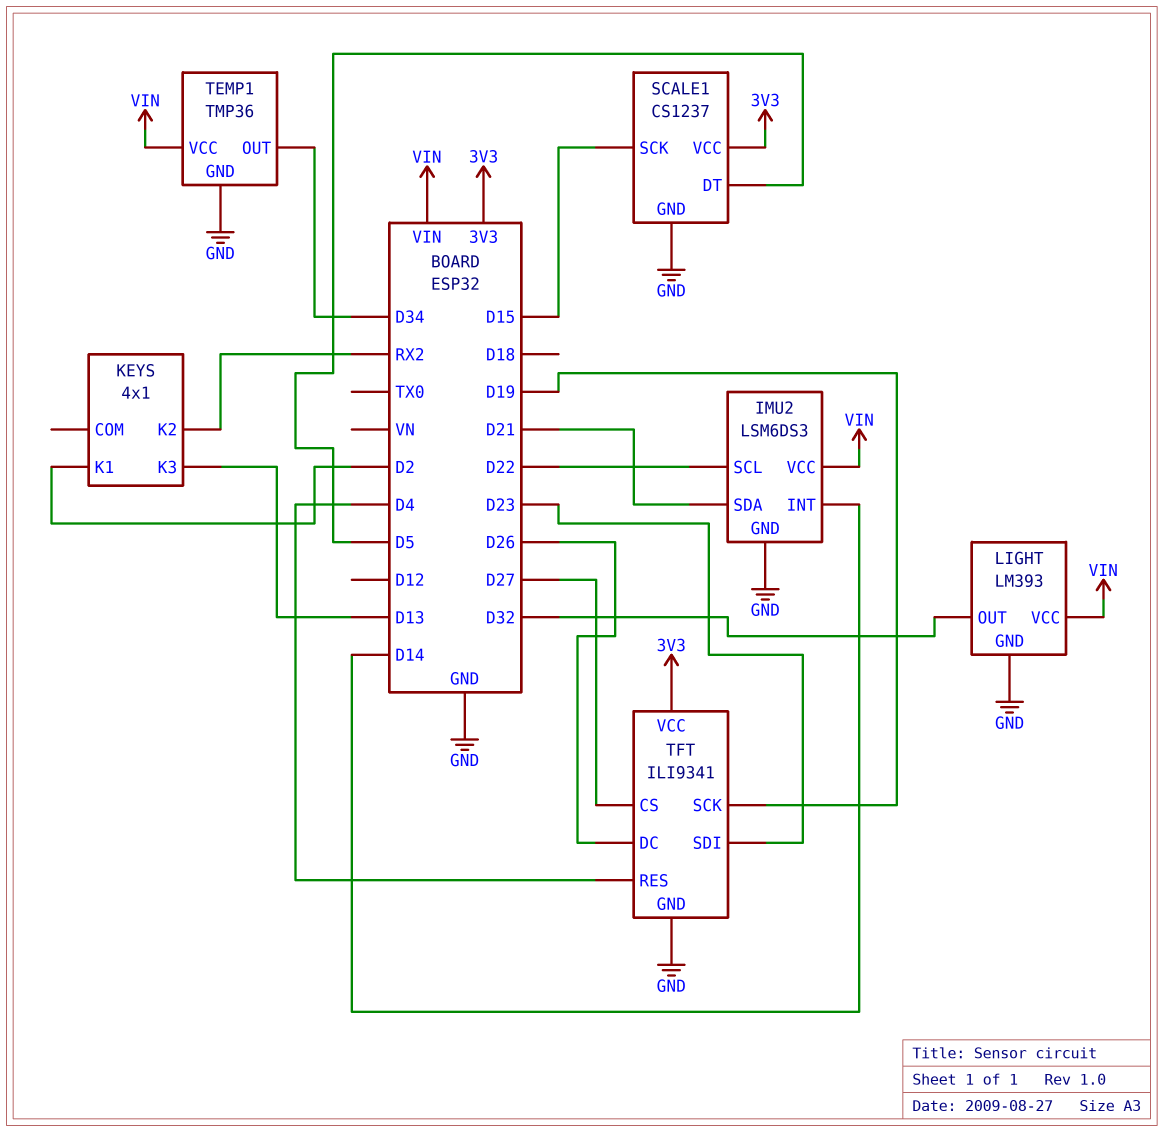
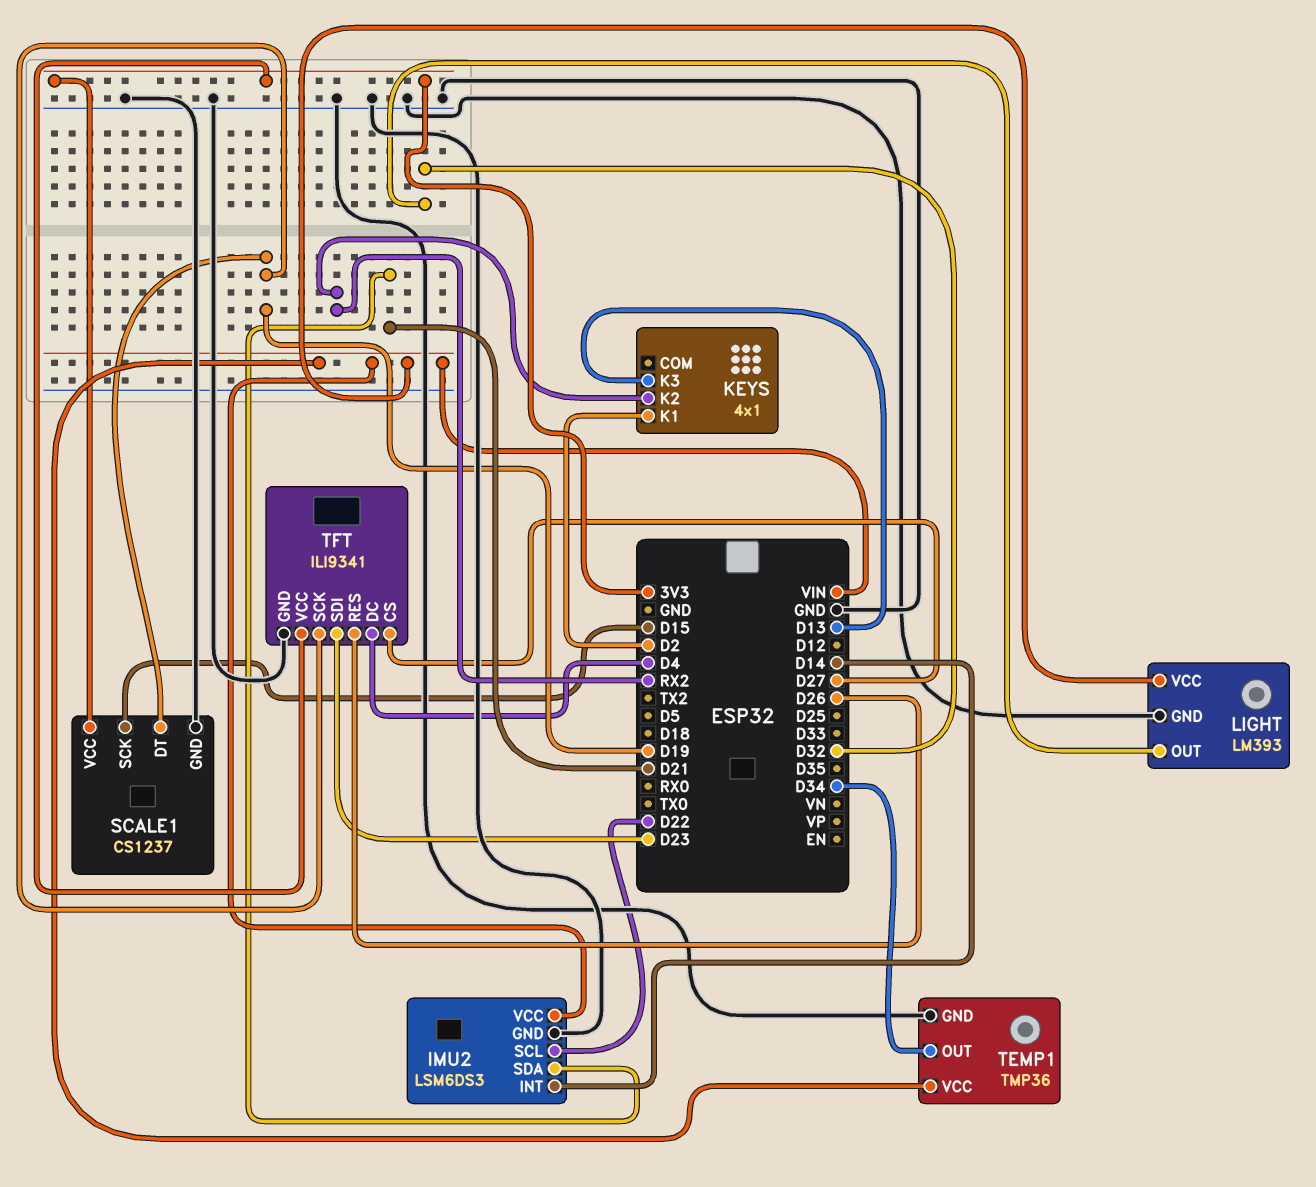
SCALE1 pin DT: D5 -> D19
TFT pin DC: D26 -> D4
TFT pin RES: D4 -> D26

